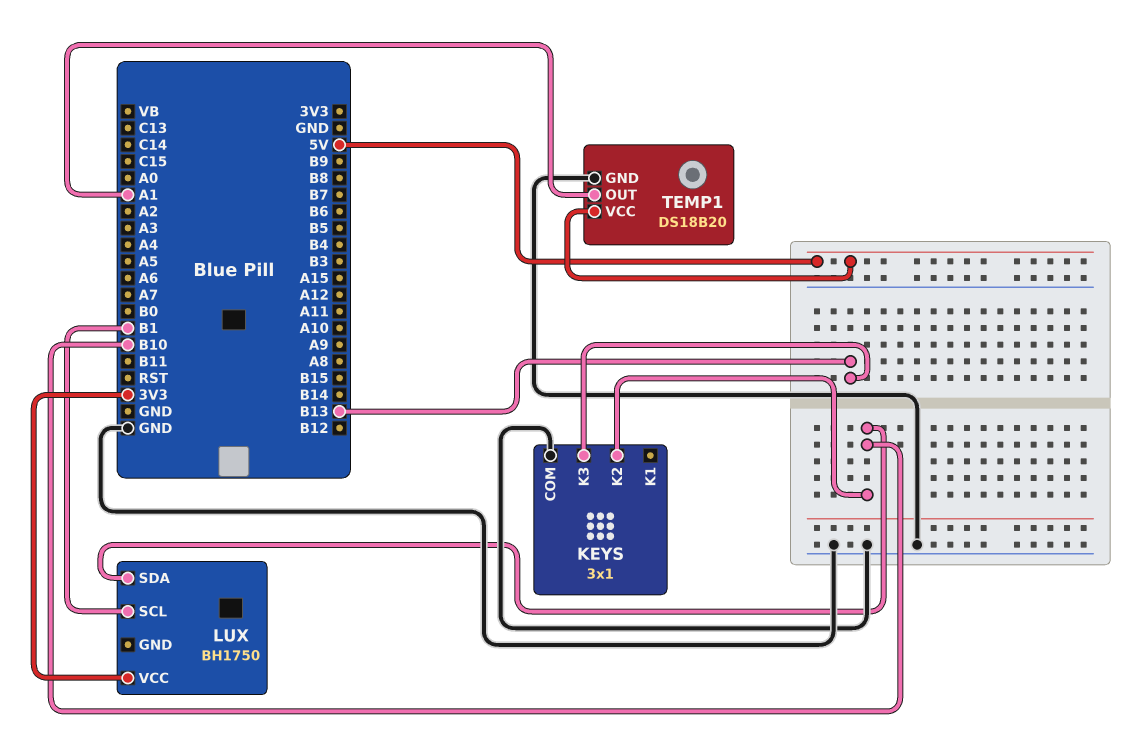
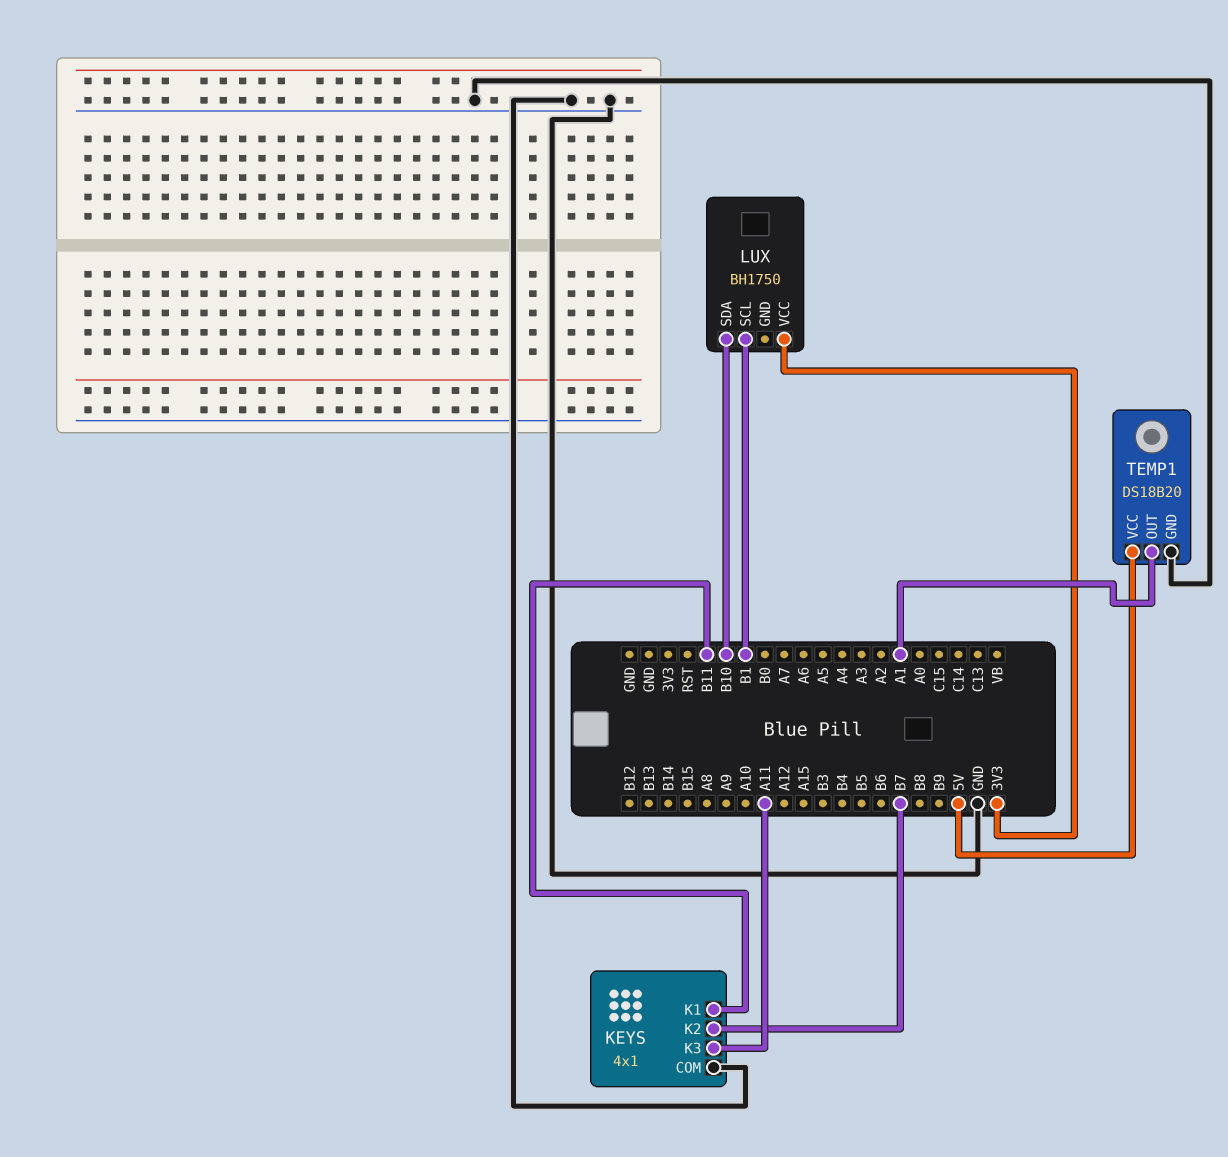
KEYS: 3x1 -> 4x1
KEYS pin K1: none -> B11
KEYS pin K2: B10 -> B7
KEYS pin K3: B13 -> A11

